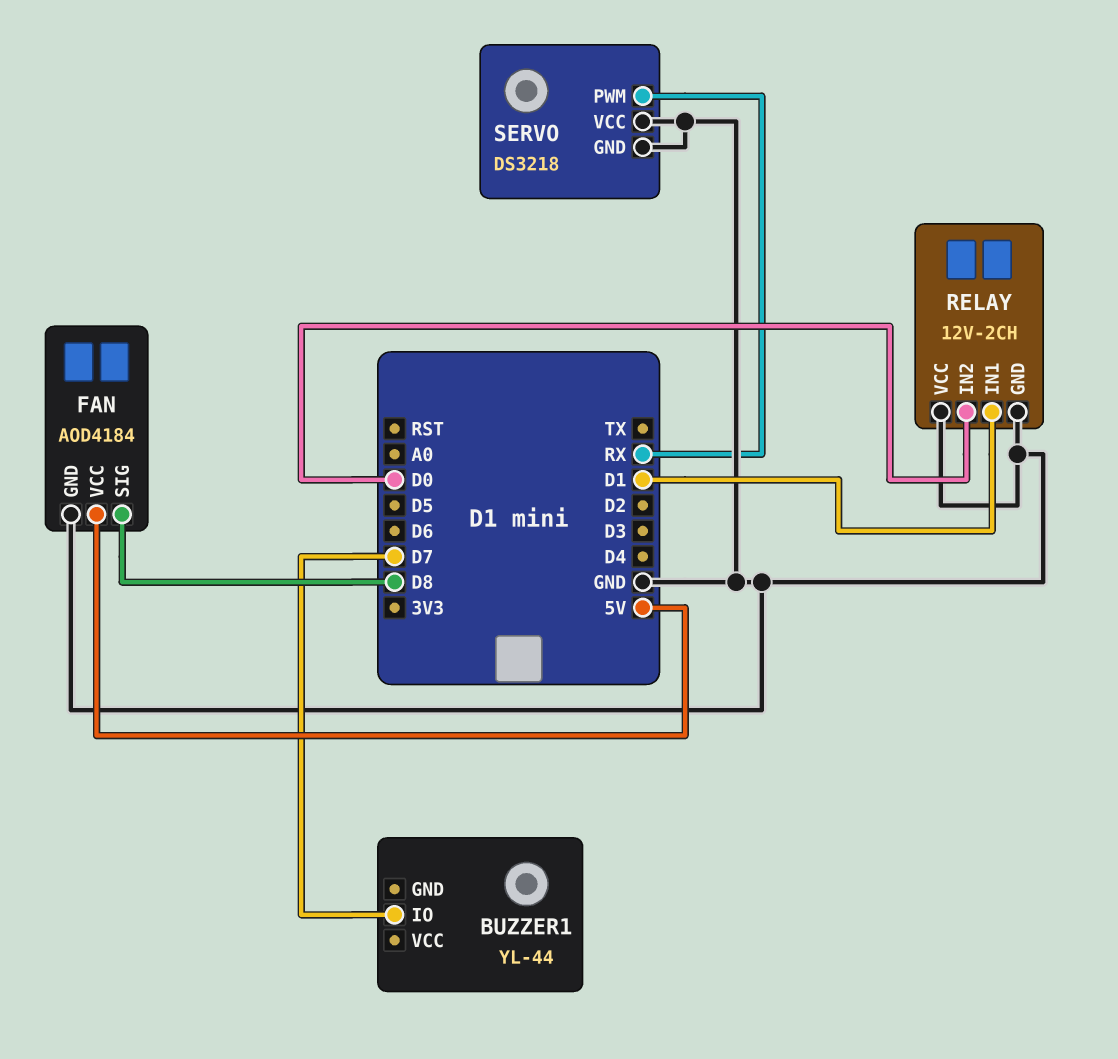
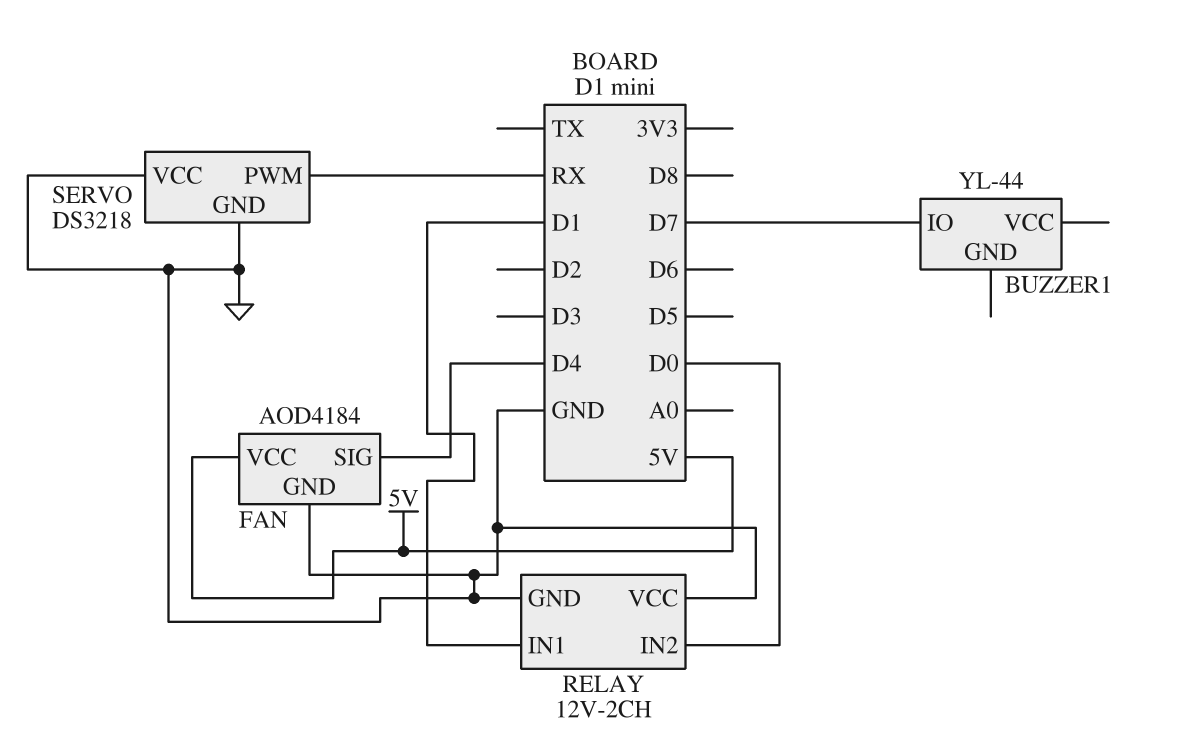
FAN pin SIG: D8 -> D4

